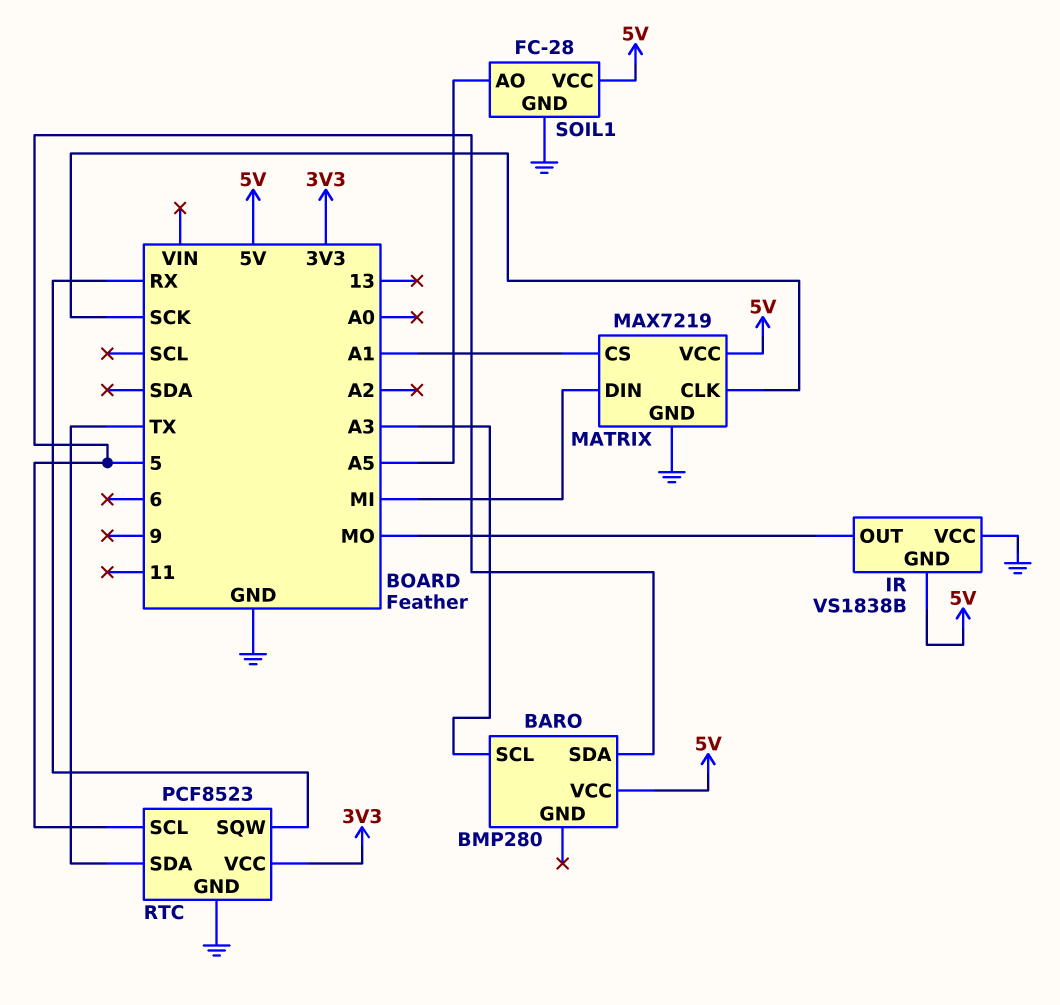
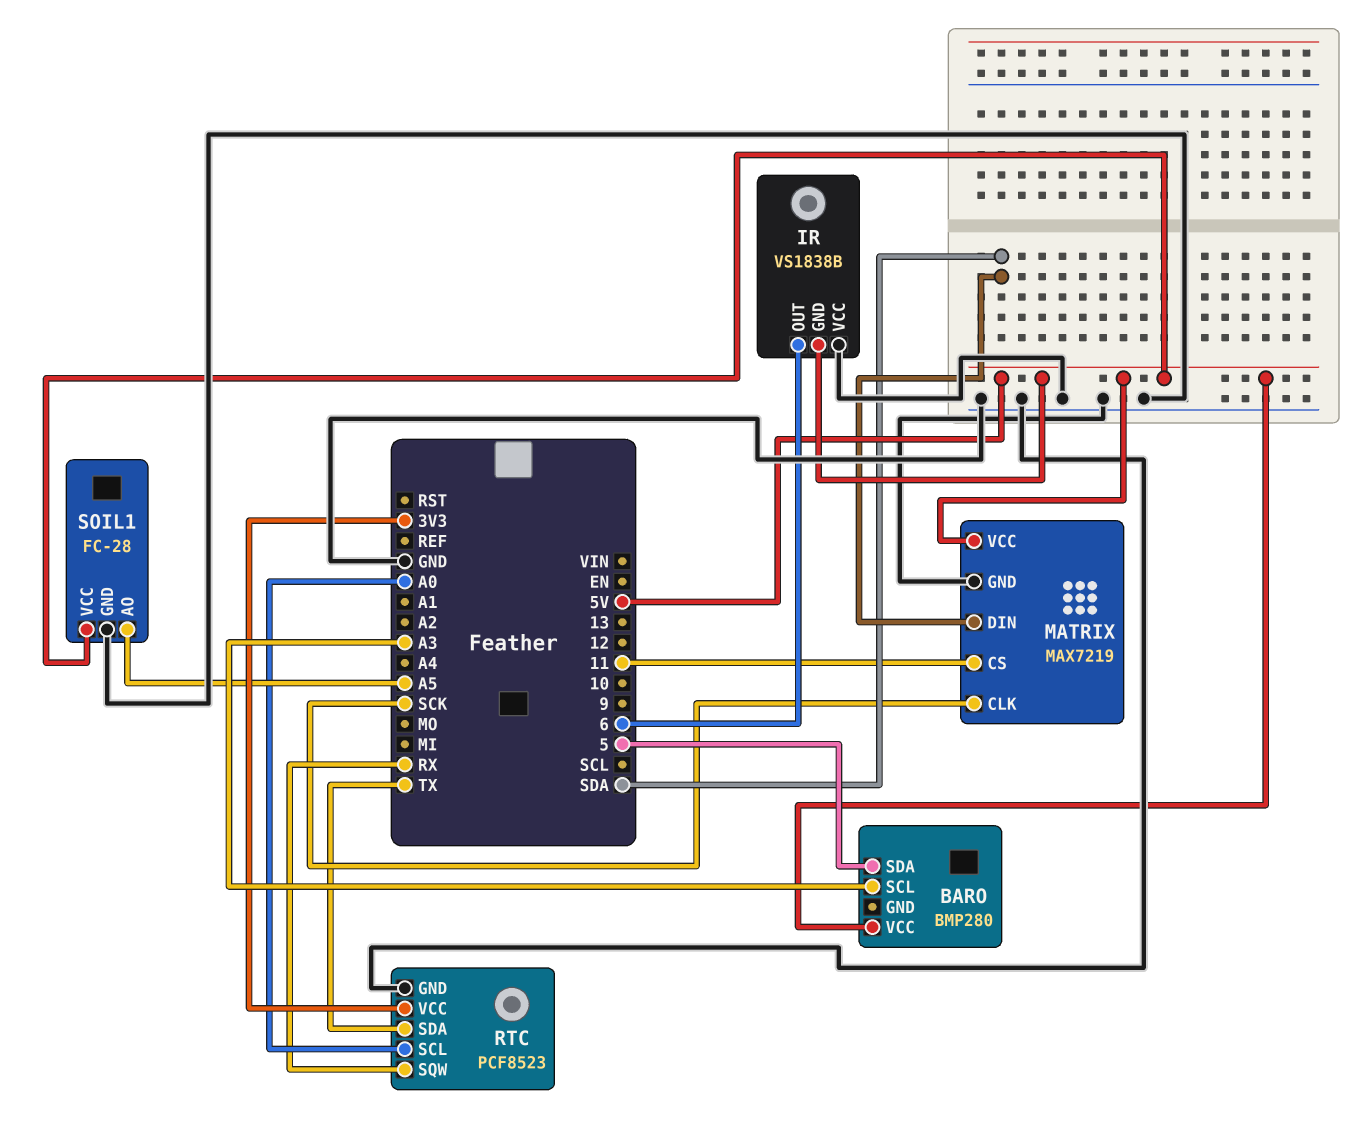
IR pin OUT: MO -> 6
MATRIX pin CS: A1 -> 11
MATRIX pin DIN: MI -> SDA
RTC pin SCL: 5 -> A0

